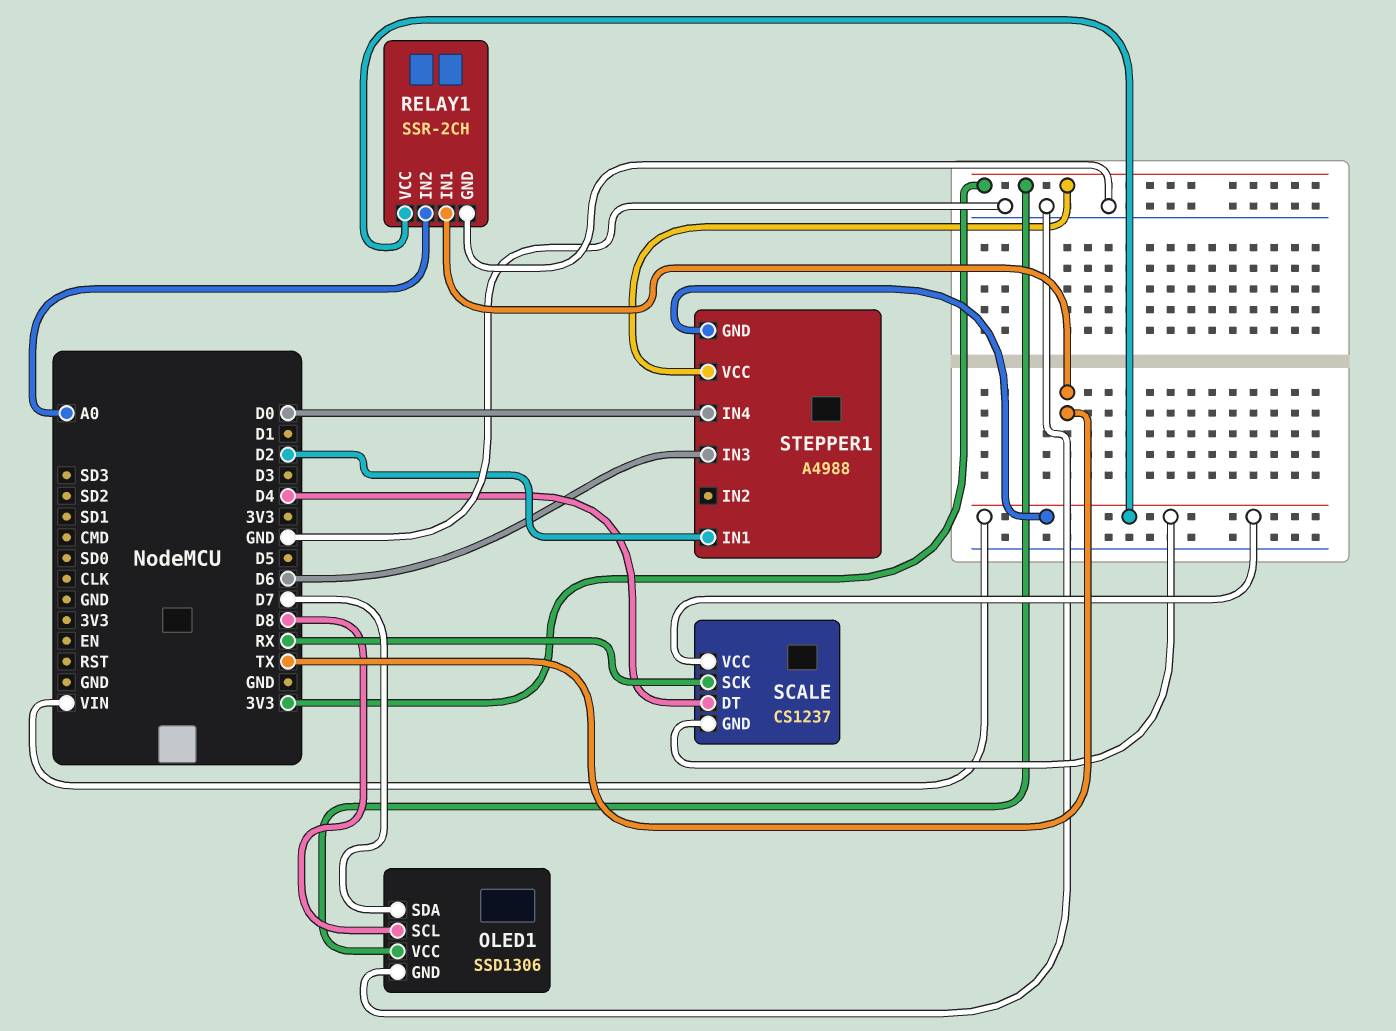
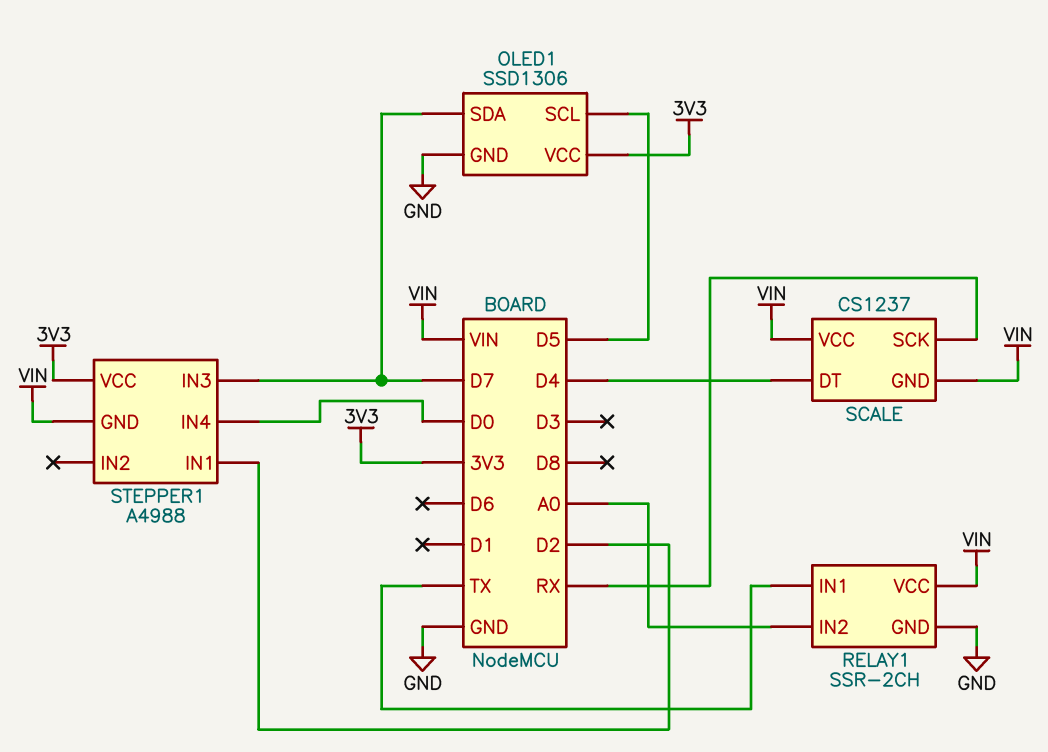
OLED1 pin SCL: D8 -> D5
STEPPER1 pin IN3: D6 -> D7

